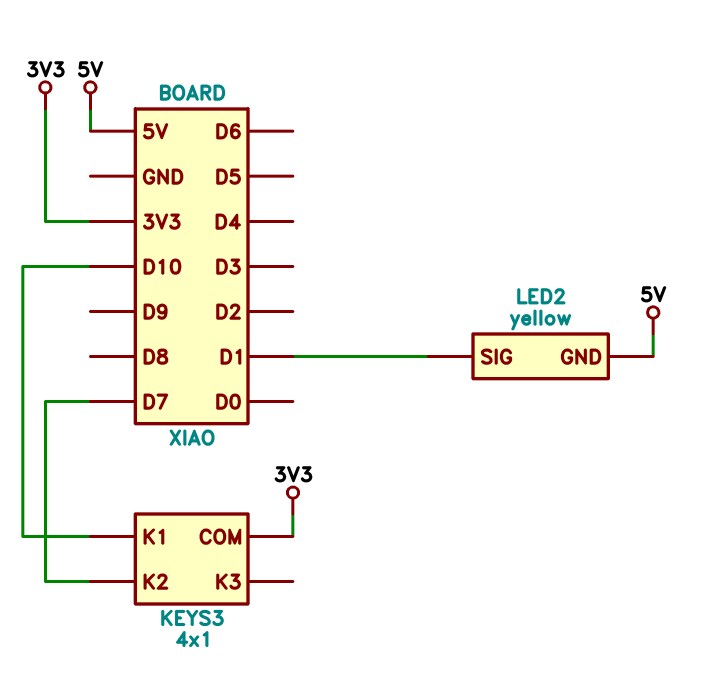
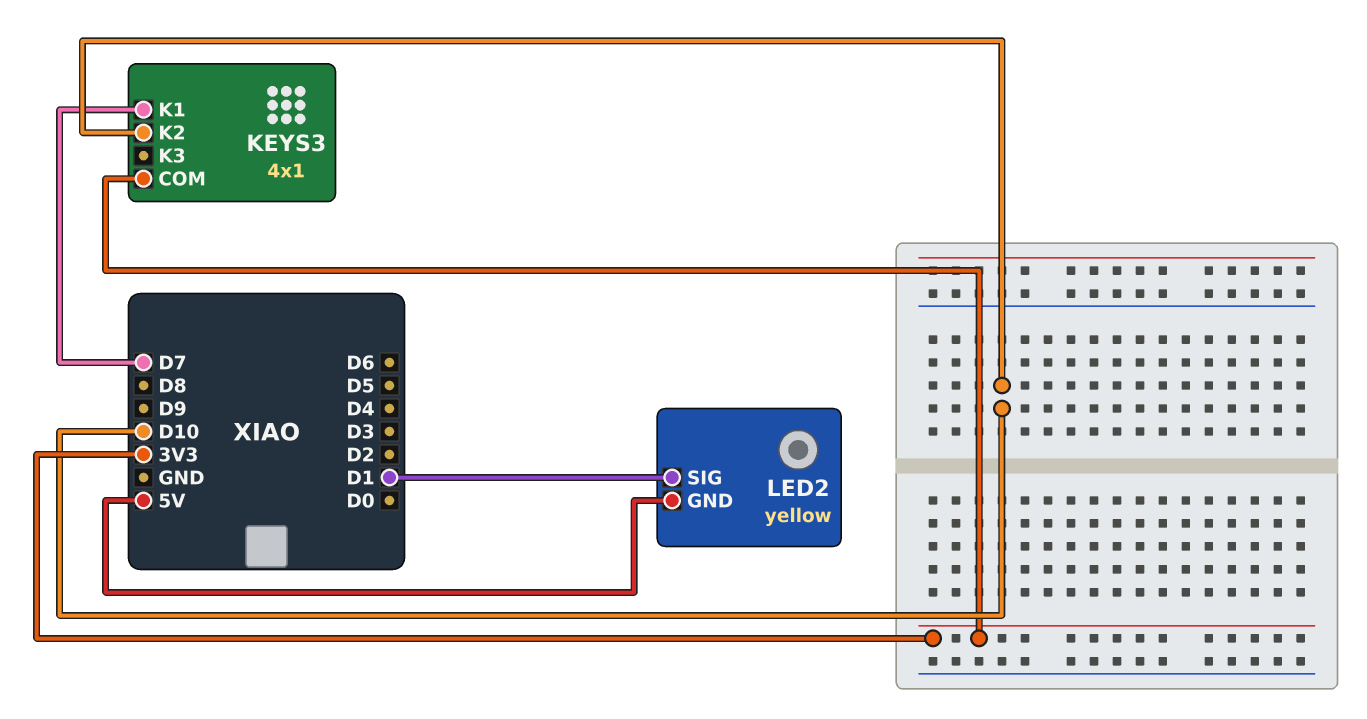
KEYS3 pin K1: D10 -> D7
KEYS3 pin K2: D7 -> D10

